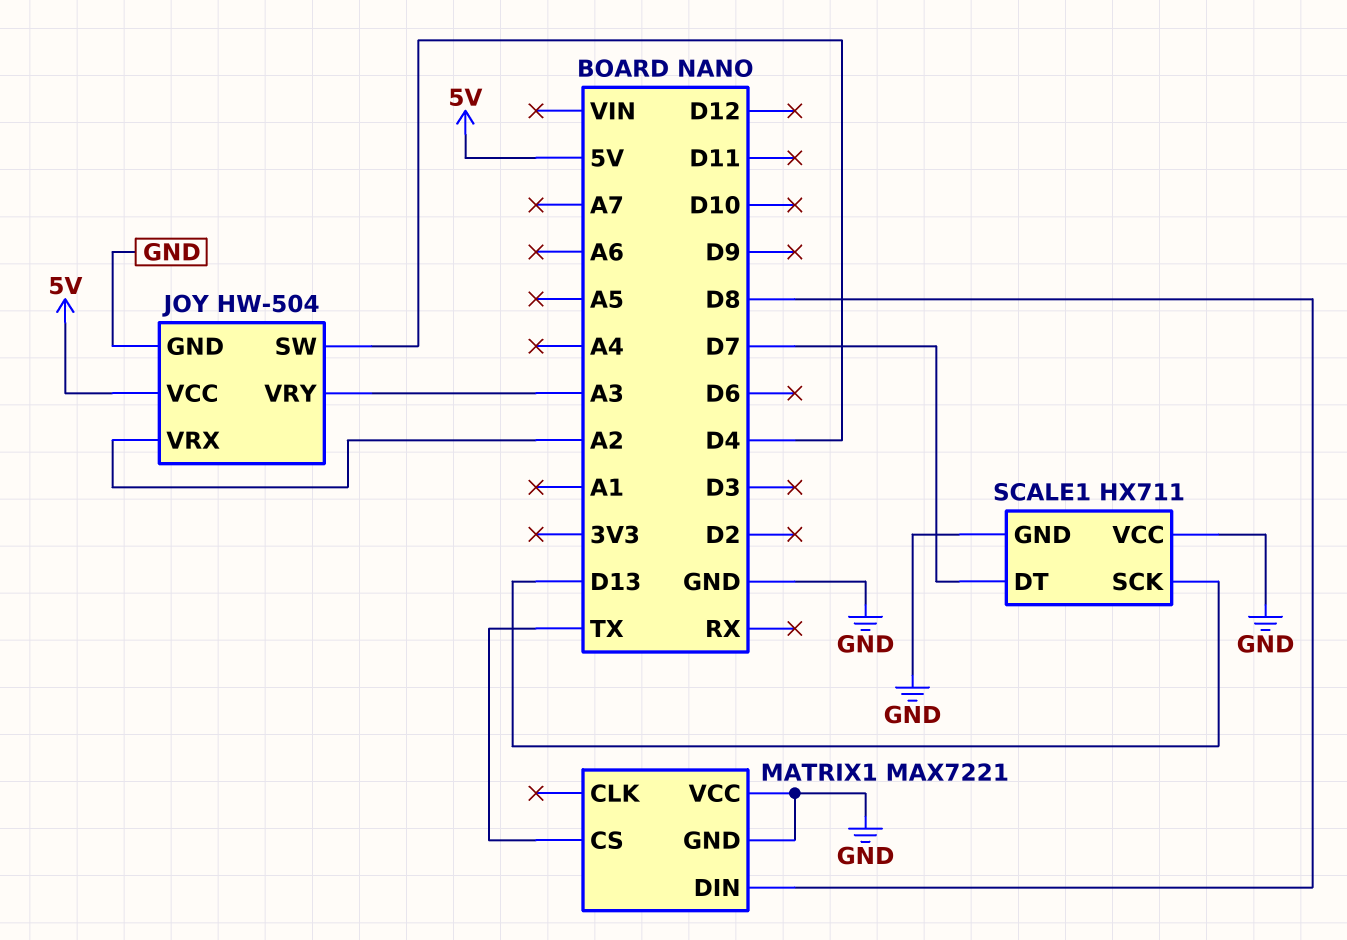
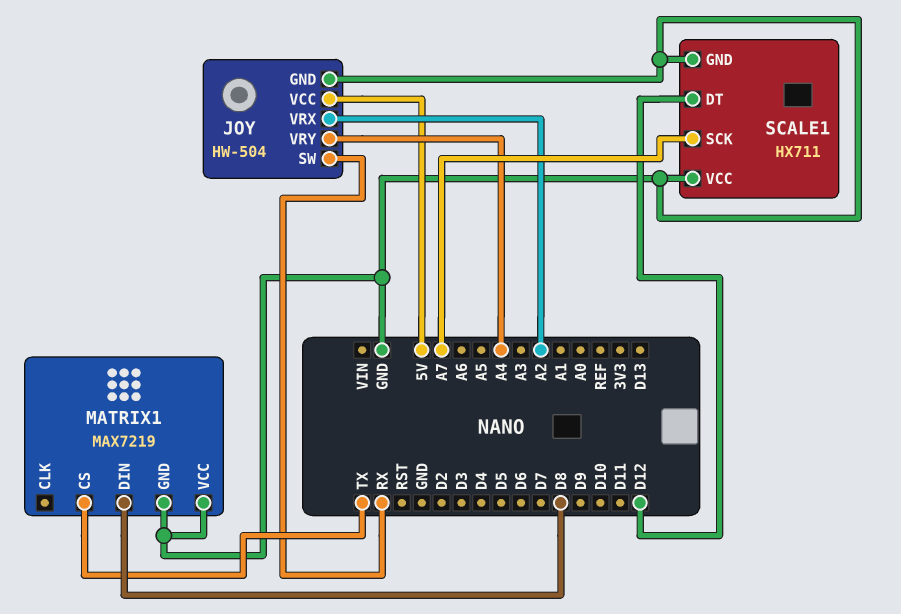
JOY pin SW: D4 -> RX
JOY pin VRY: A3 -> A4
MATRIX1: MAX7221 -> MAX7219
SCALE1 pin DT: D7 -> D12
SCALE1 pin SCK: D13 -> A7

